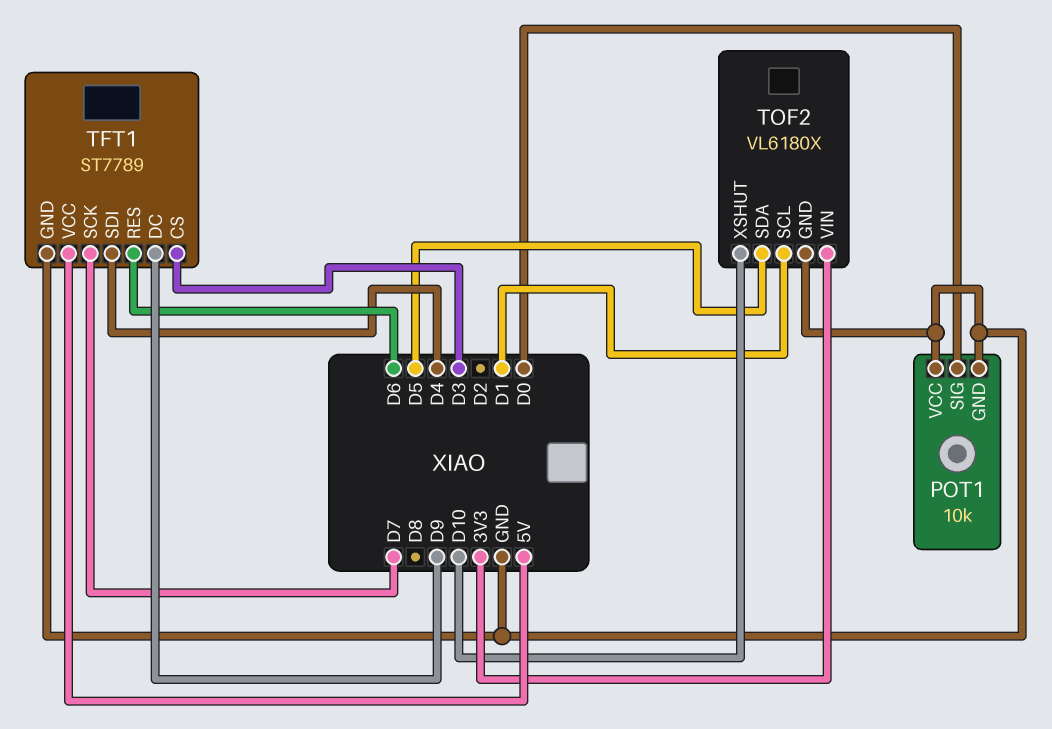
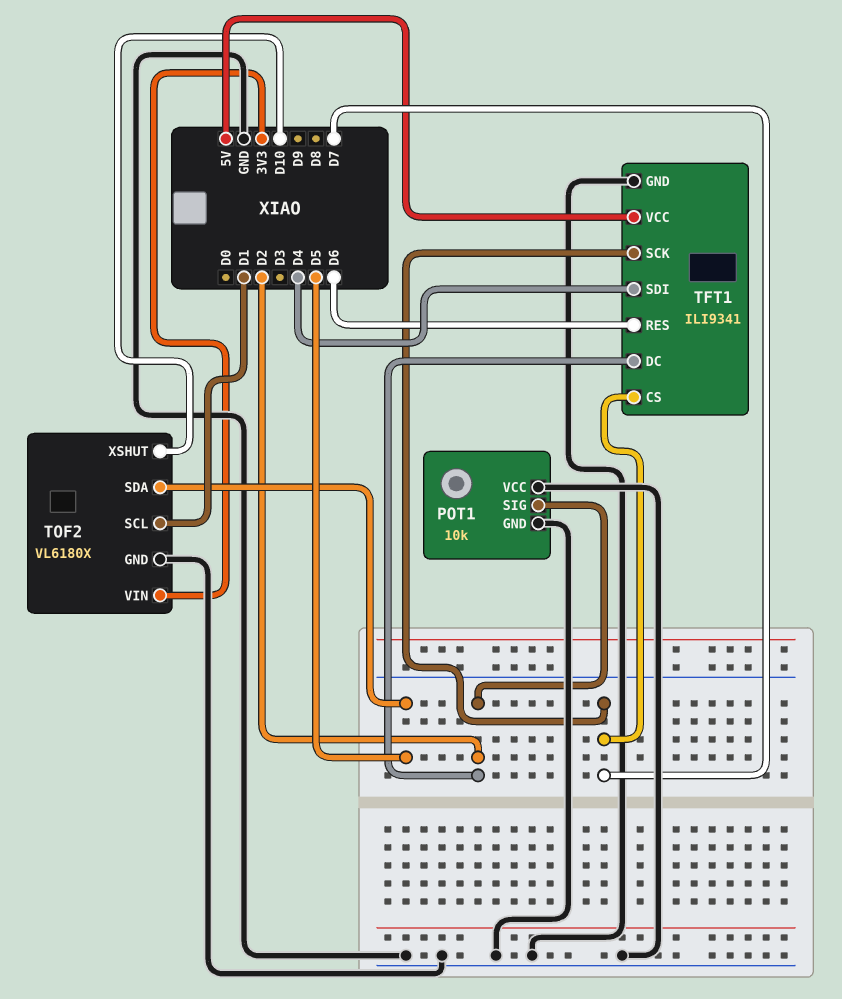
POT1 pin SIG: D0 -> D2
TFT1: ST7789 -> ILI9341
TFT1 pin CS: D3 -> D7
TFT1 pin DC: D9 -> D2

